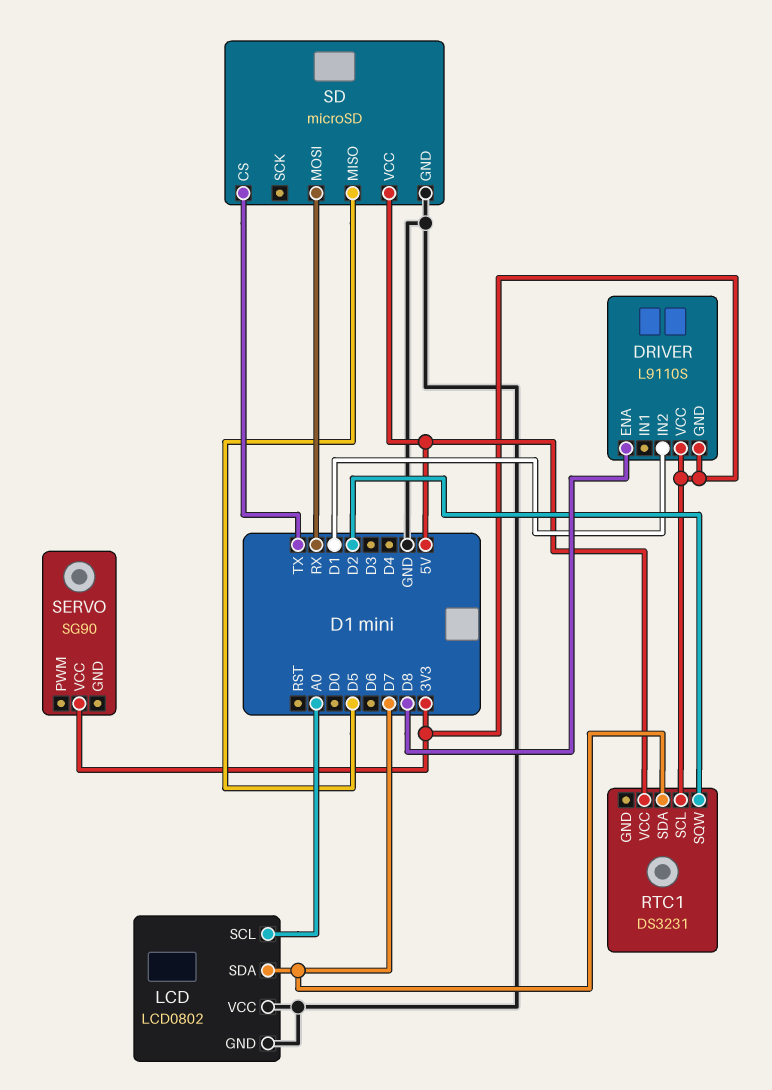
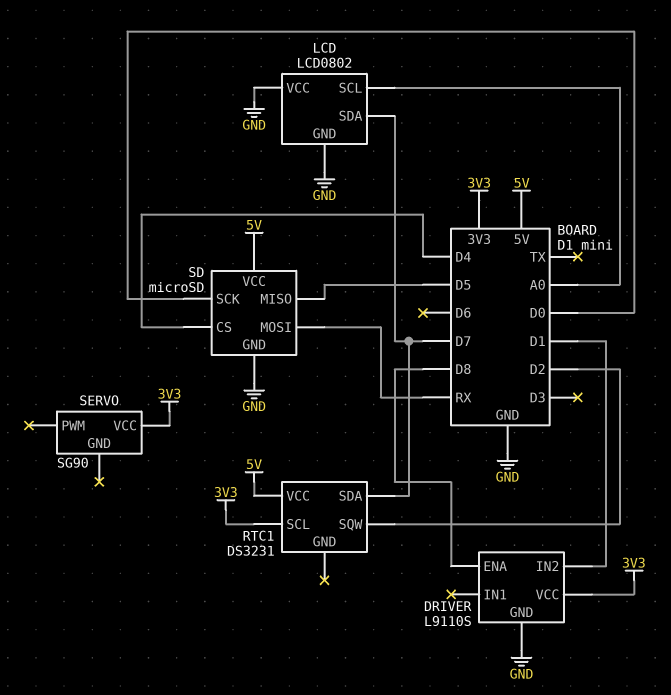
DRIVER pin GND: 3V3 -> GND
SD pin CS: TX -> D4
SD pin SCK: none -> D0

